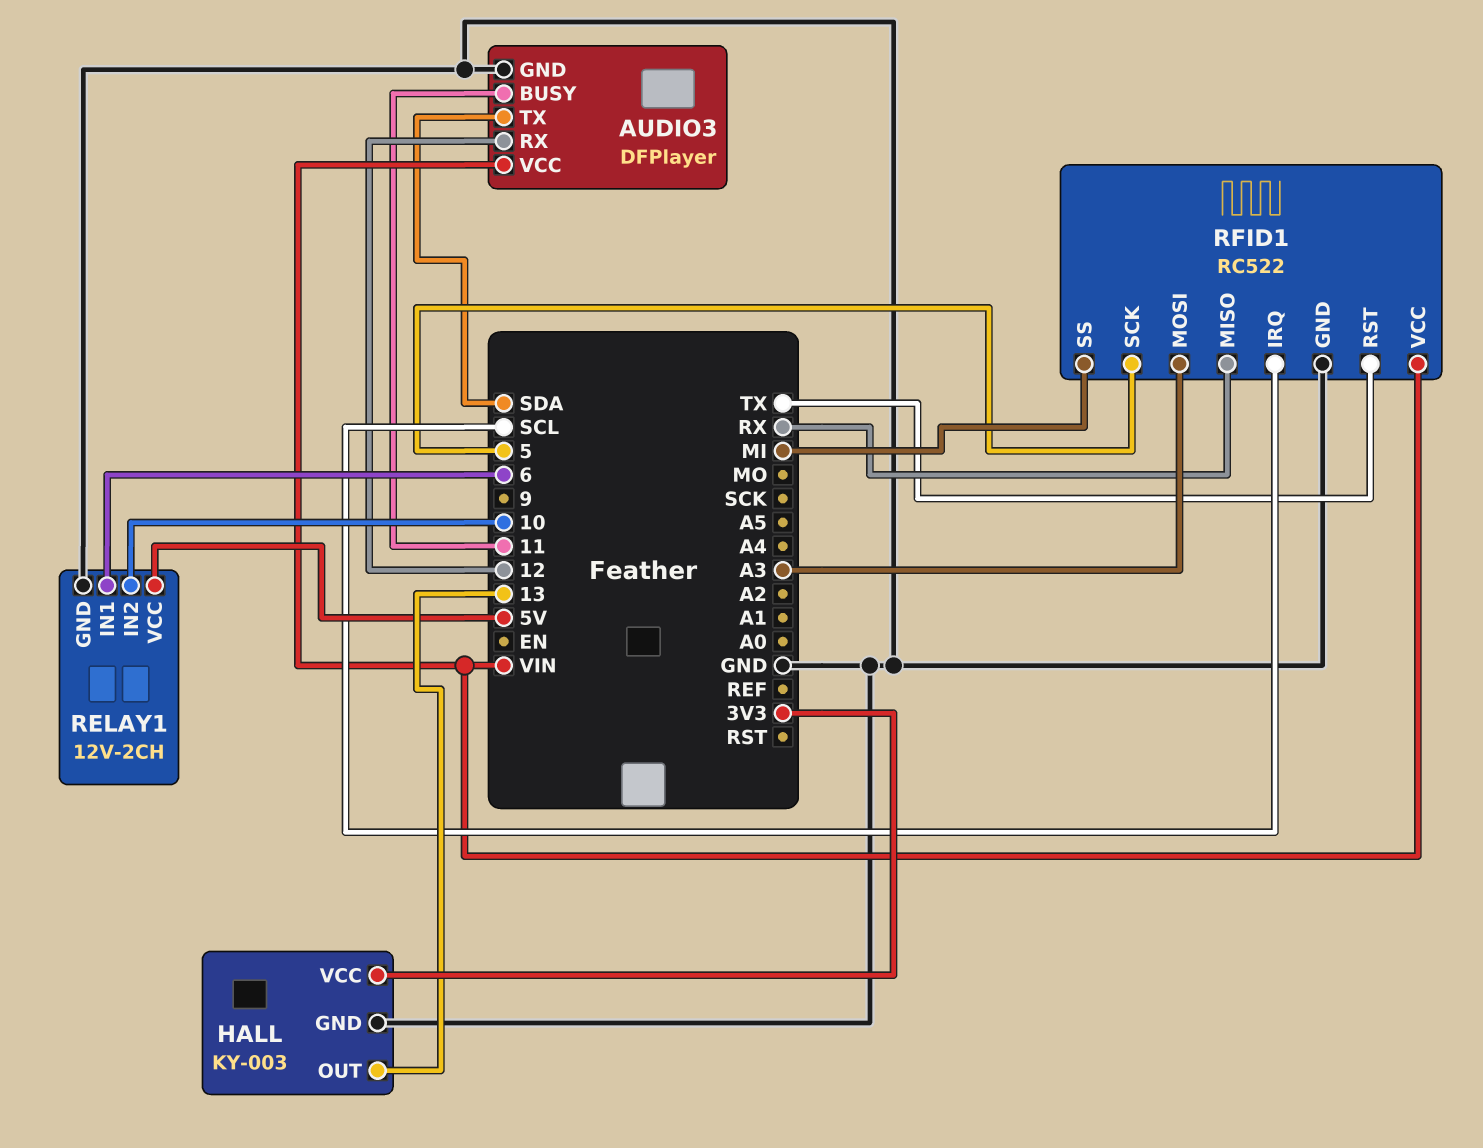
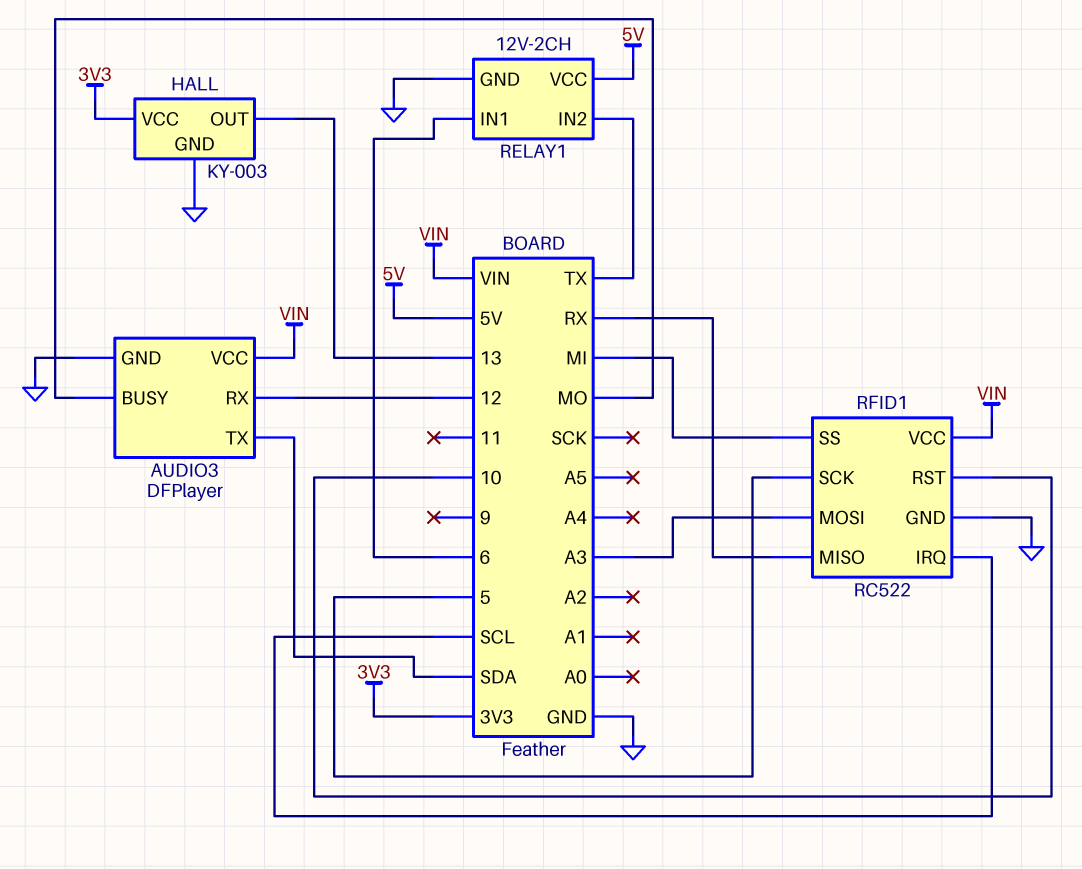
AUDIO3 pin BUSY: 11 -> MO
RELAY1 pin IN2: 10 -> TX
RFID1 pin RST: TX -> 10

